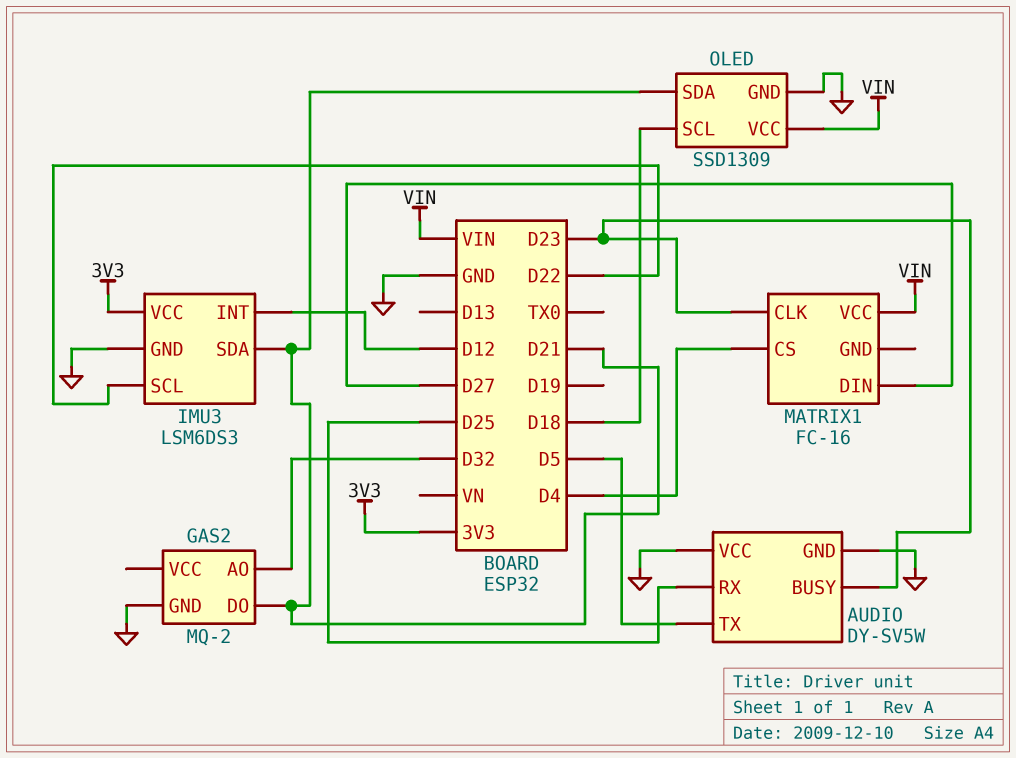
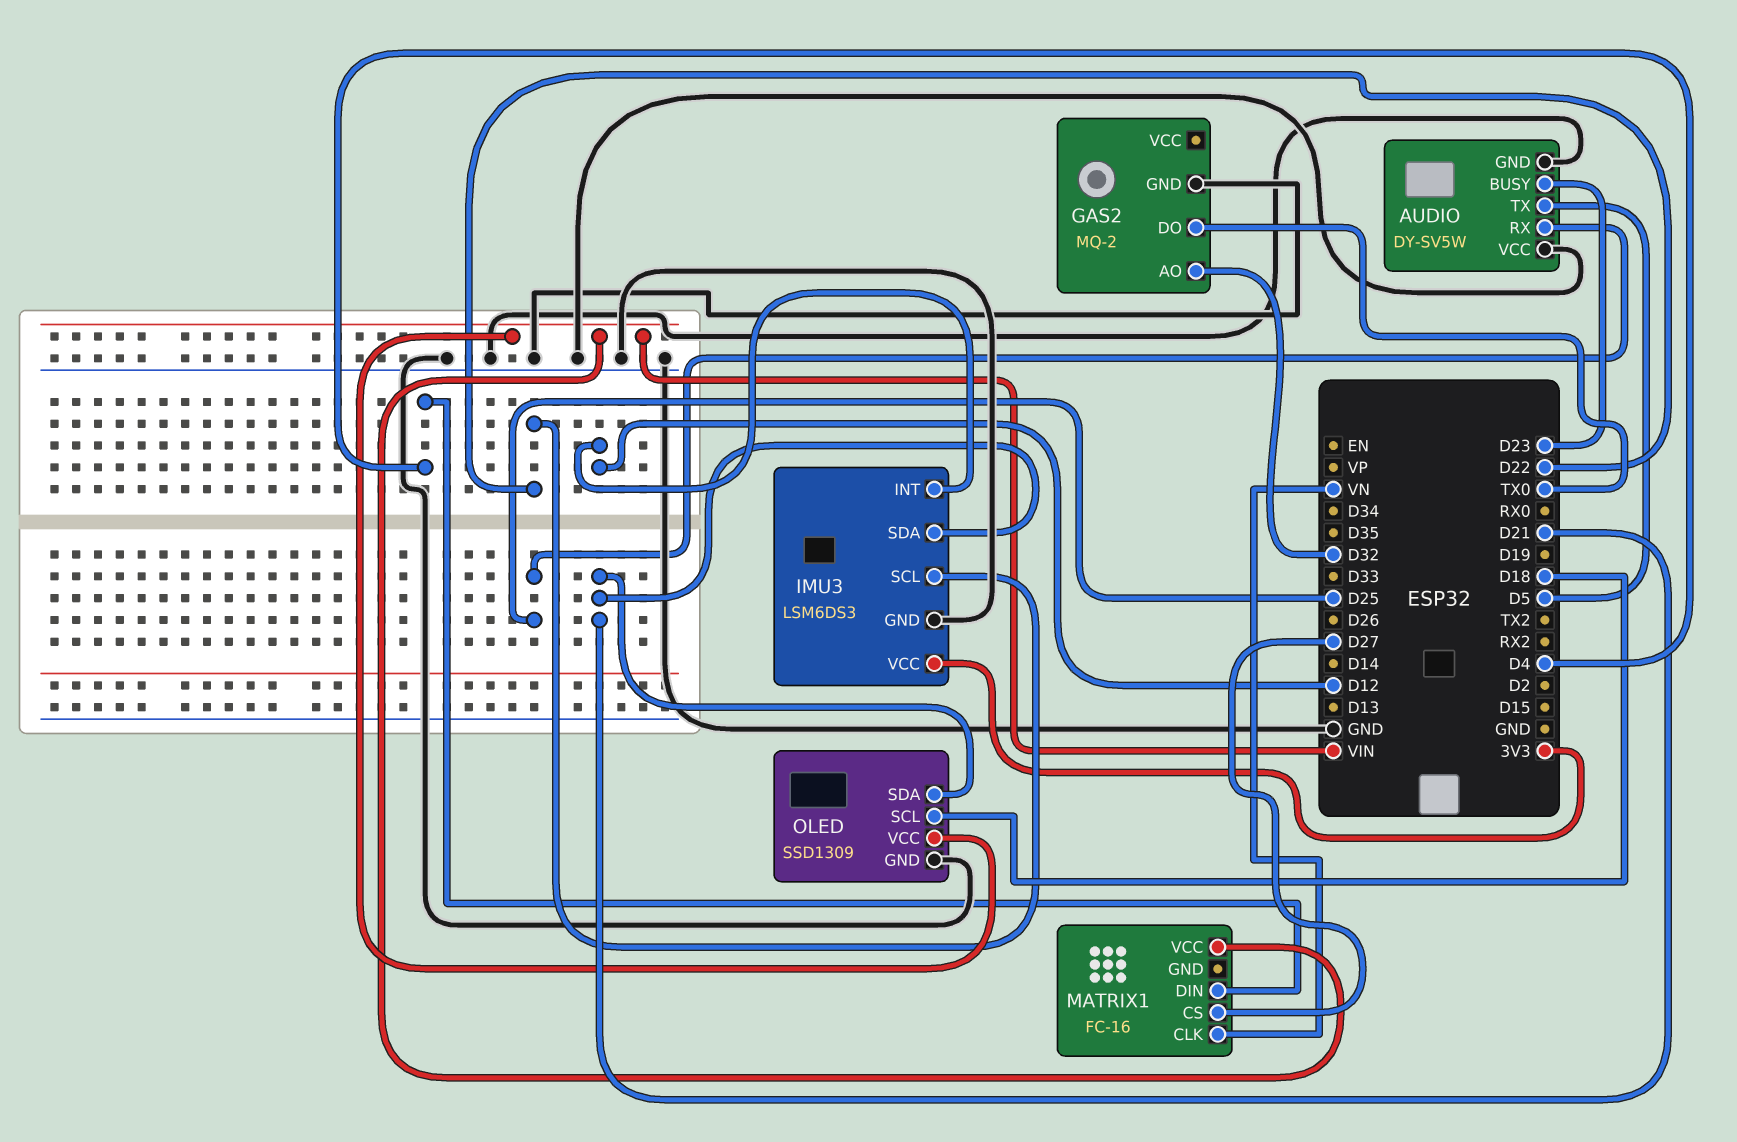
GAS2 pin DO: D21 -> TX0
MATRIX1 pin CLK: D23 -> VN
MATRIX1 pin CS: D4 -> D27
MATRIX1 pin DIN: D27 -> D4

